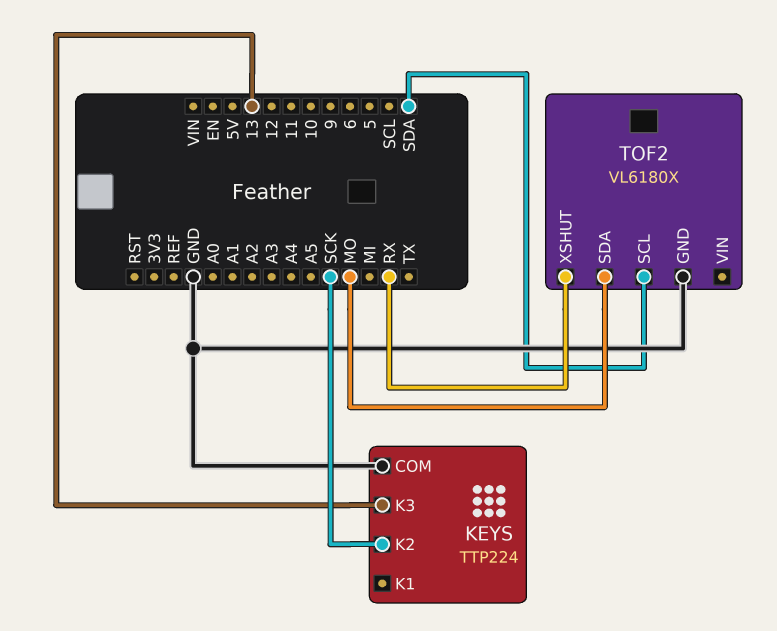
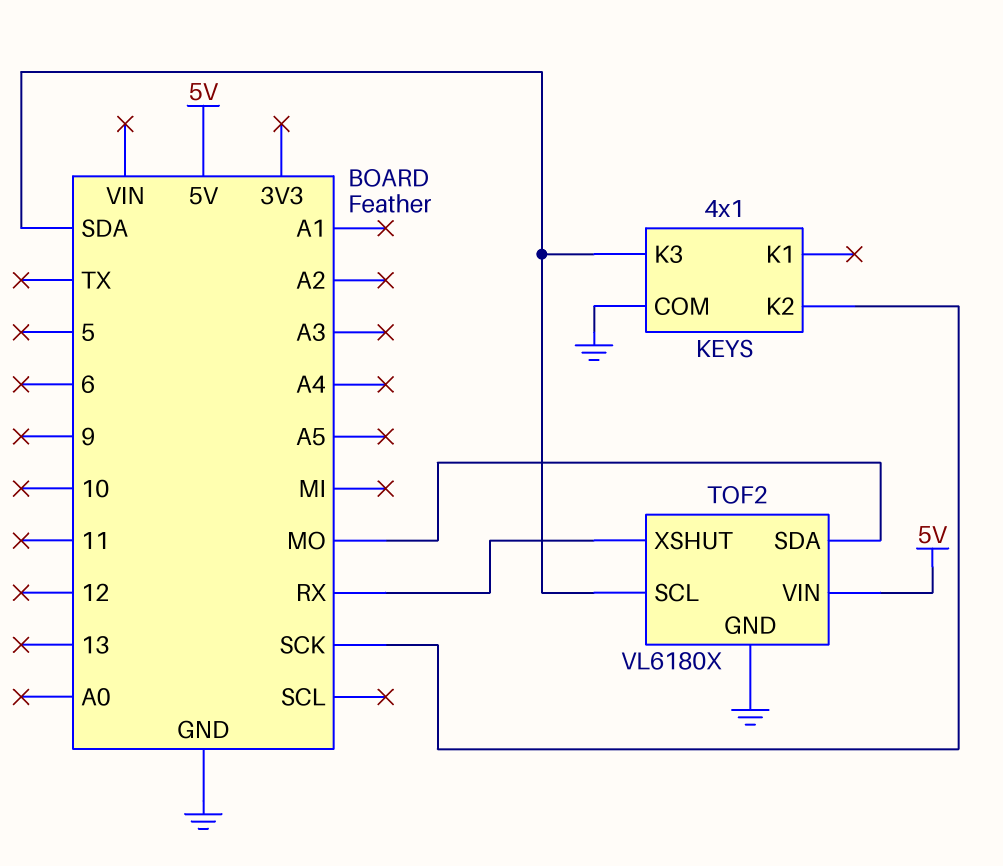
KEYS: TTP224 -> 4x1
KEYS pin K3: 13 -> SDA
TOF2 pin VIN: none -> 5V

